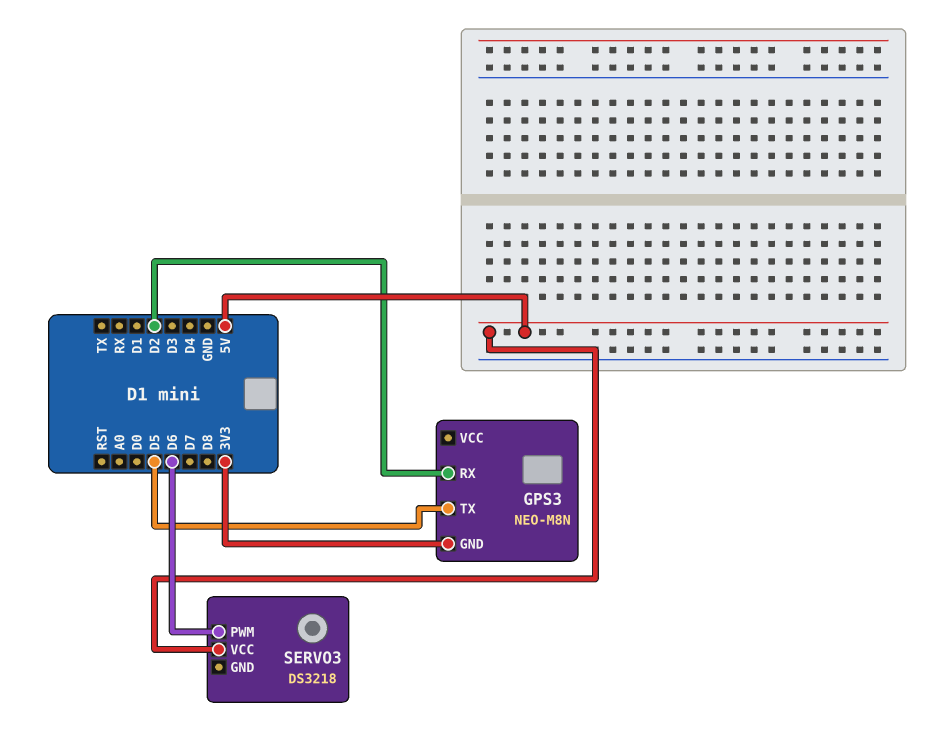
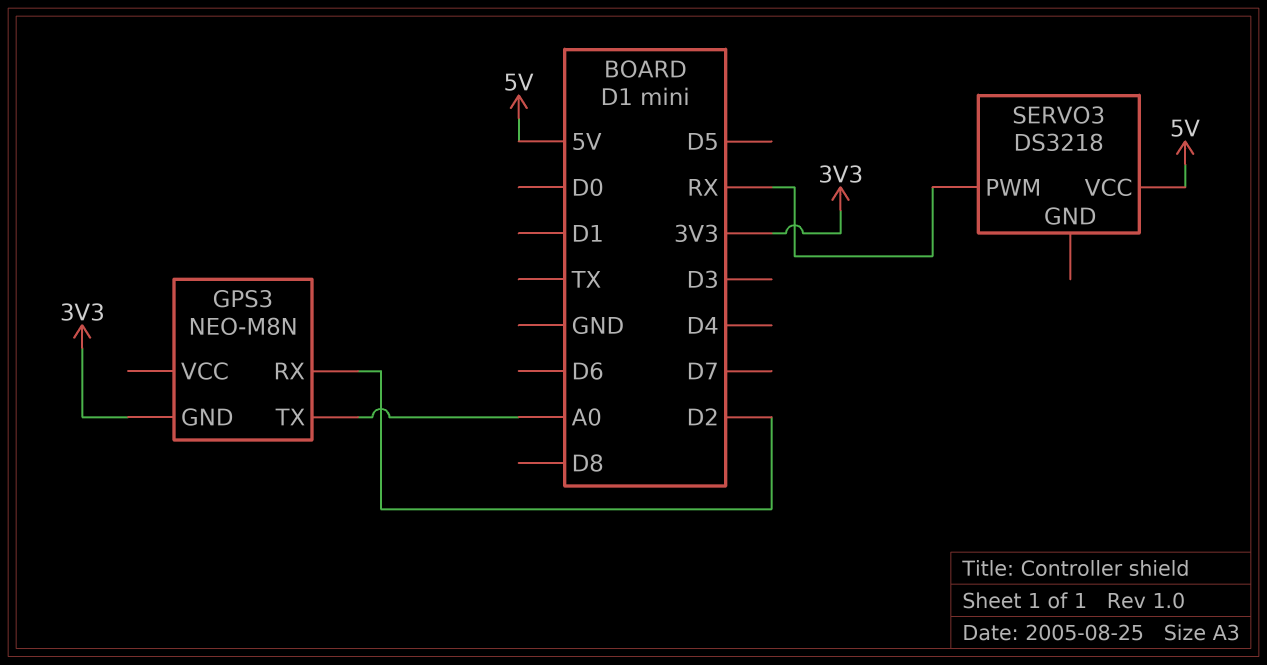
GPS3 pin TX: D5 -> A0
SERVO3 pin PWM: D6 -> RX

